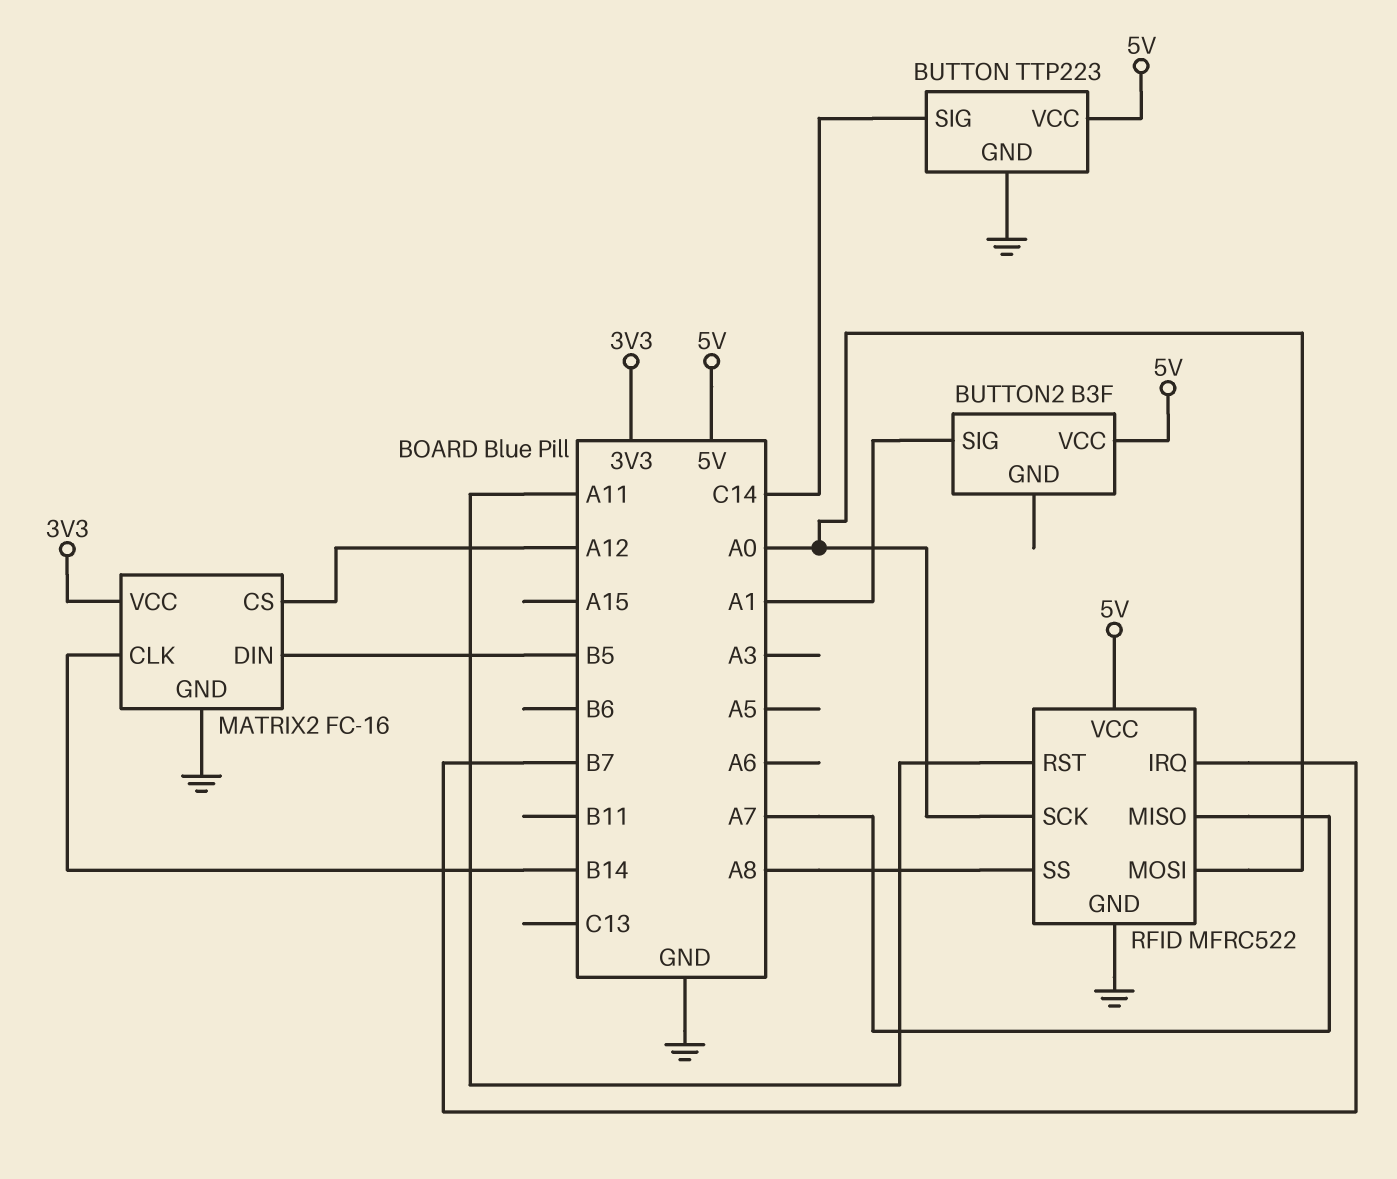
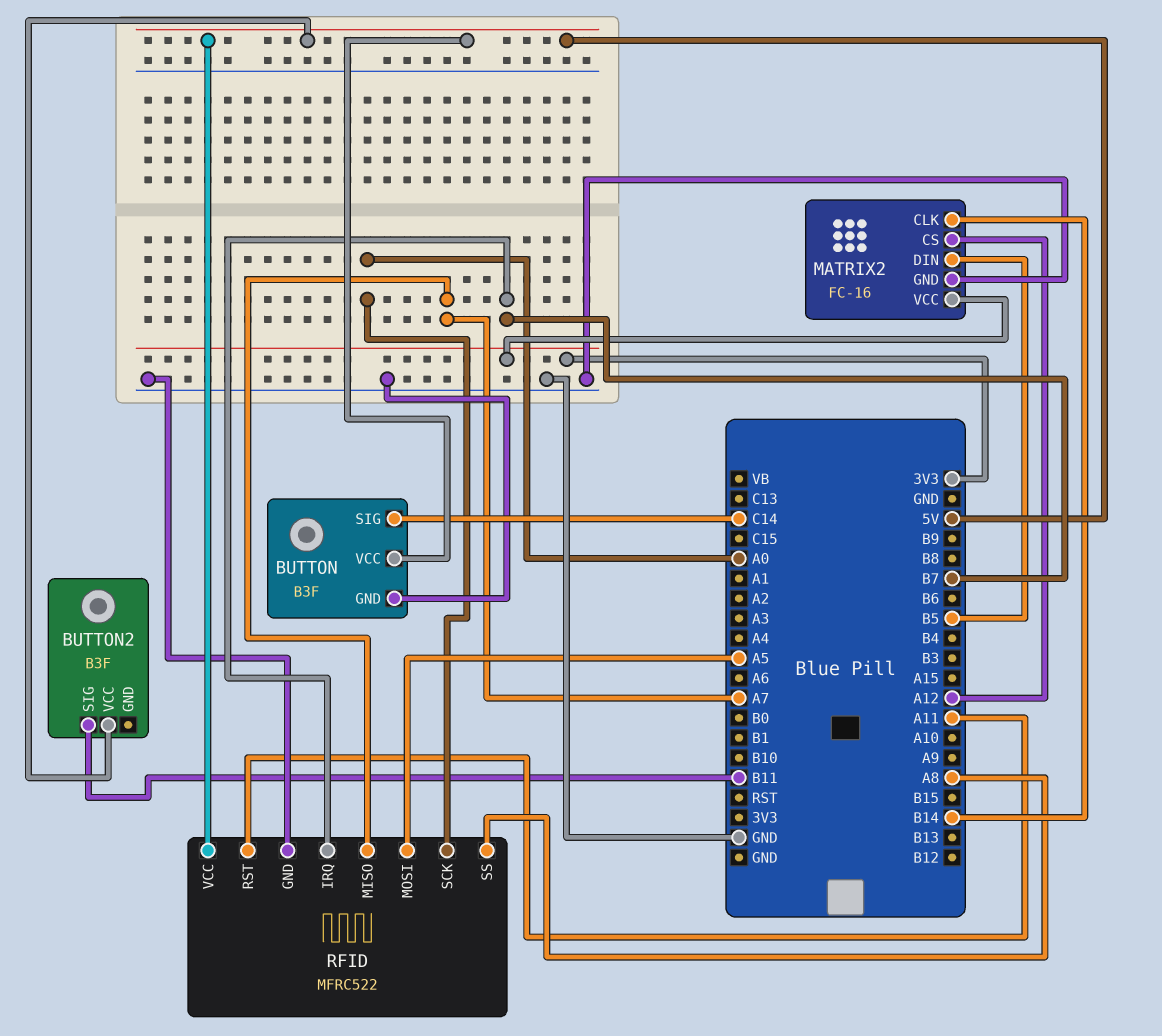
BUTTON: TTP223 -> B3F
BUTTON2 pin SIG: A1 -> B11
RFID pin MOSI: A0 -> A5

